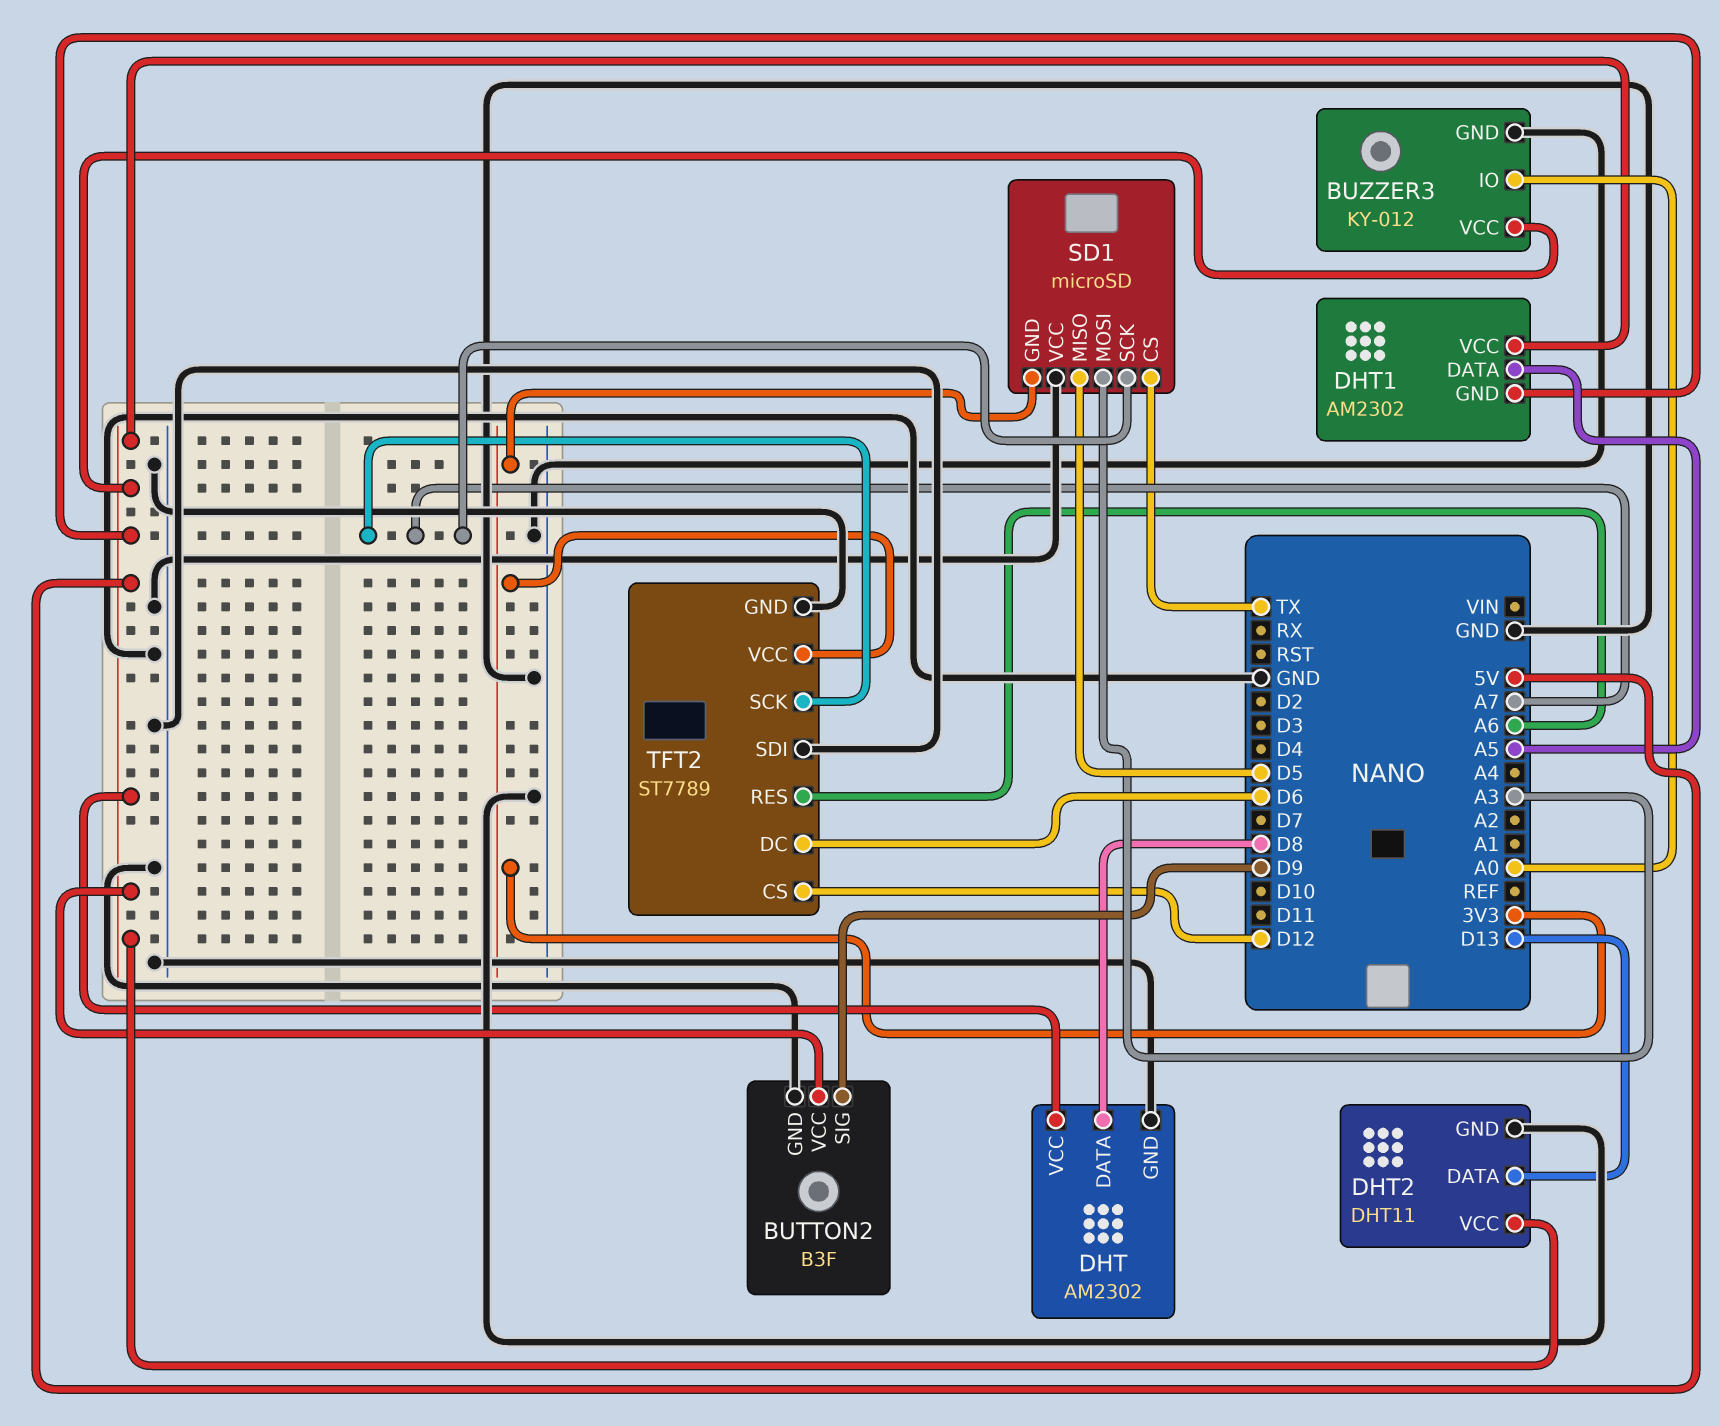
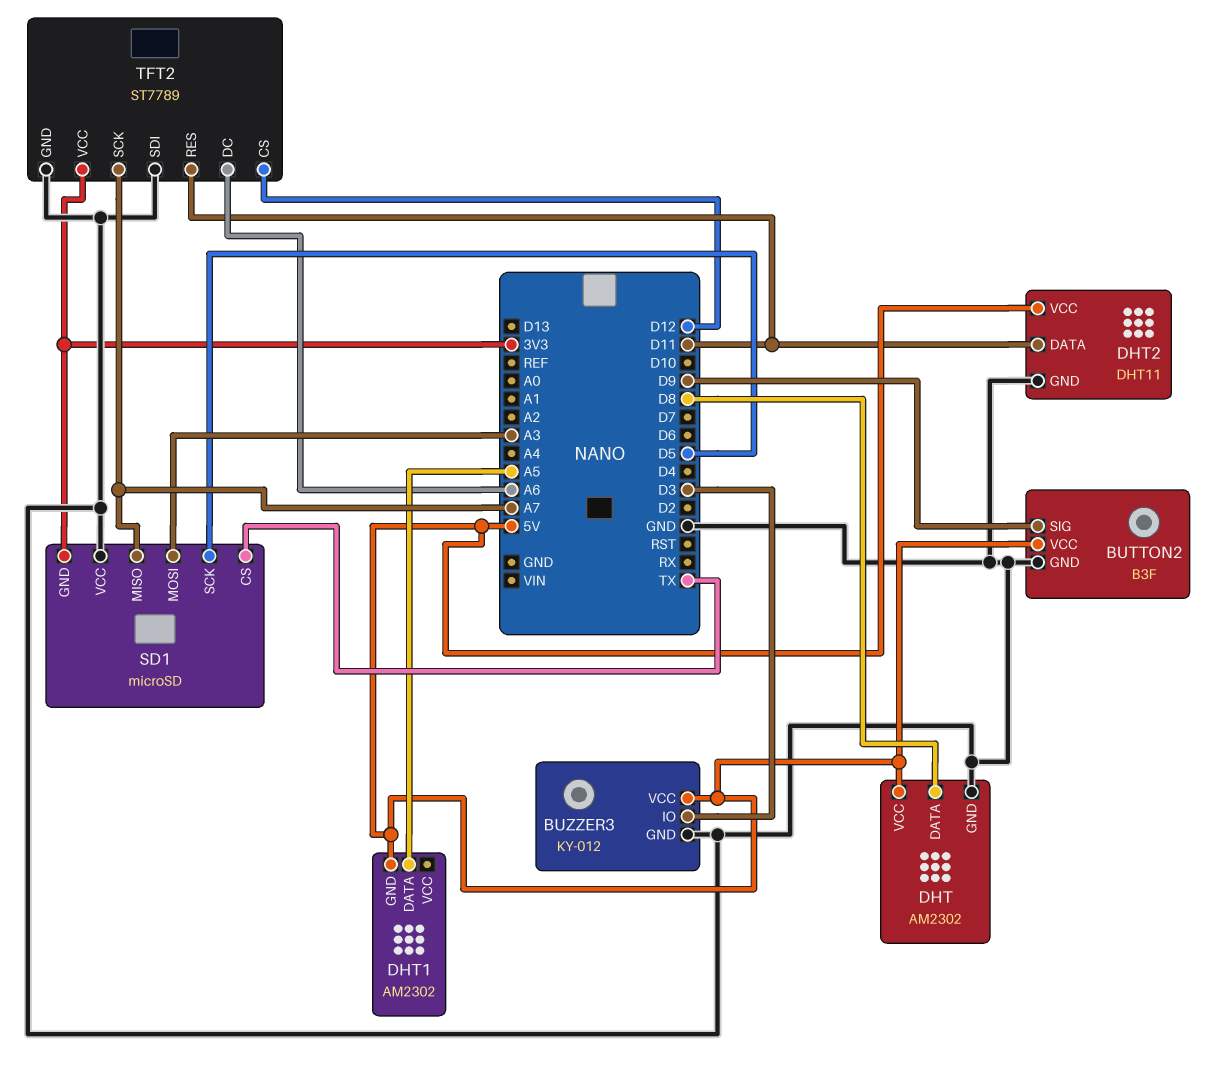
BUZZER3 pin IO: A0 -> D3
DHT1 pin VCC: 5V -> none
DHT2 pin DATA: D13 -> D11
SD1 pin MISO: D5 -> A7
SD1 pin SCK: A7 -> D5
TFT2 pin DC: D6 -> A6
TFT2 pin RES: A6 -> D11

